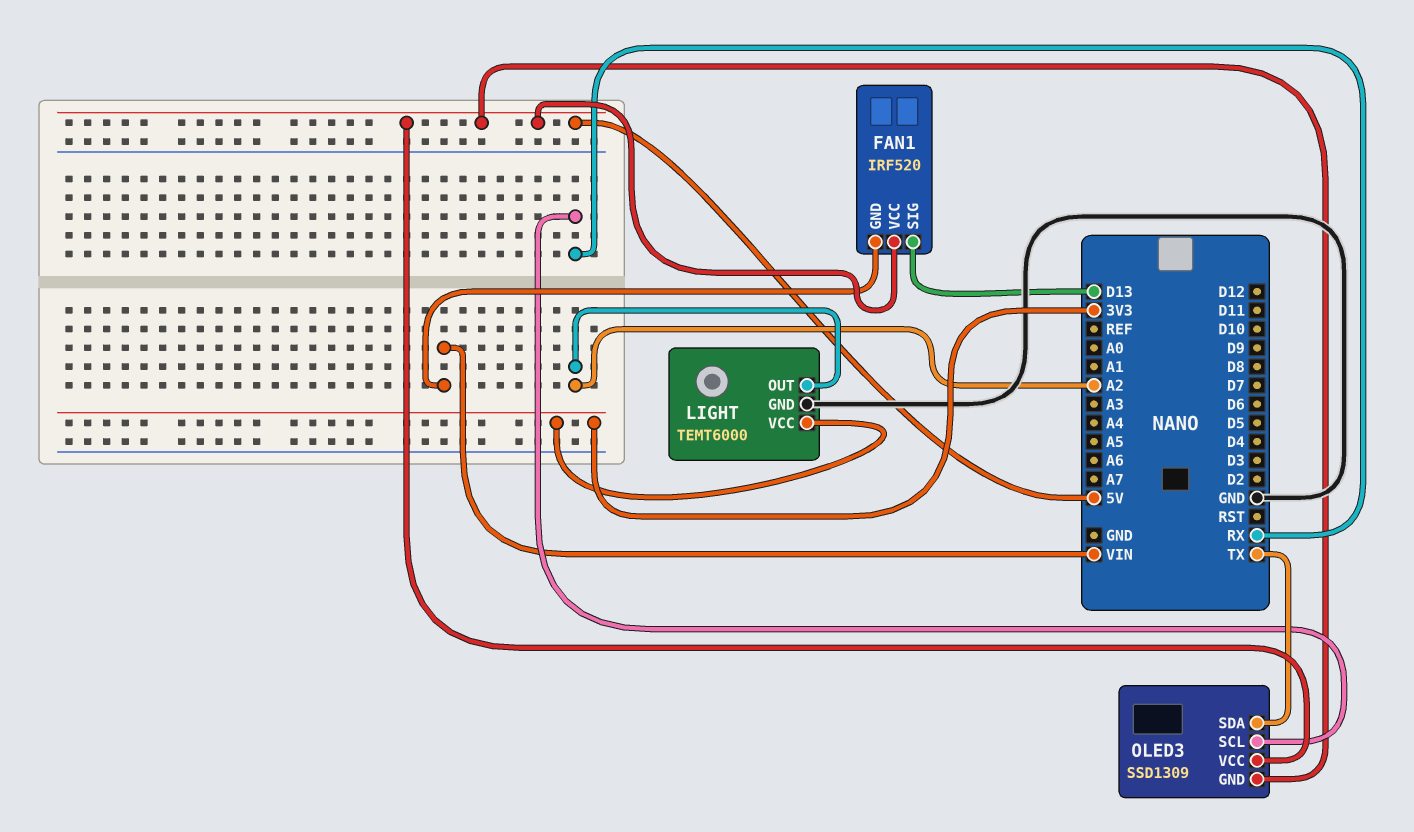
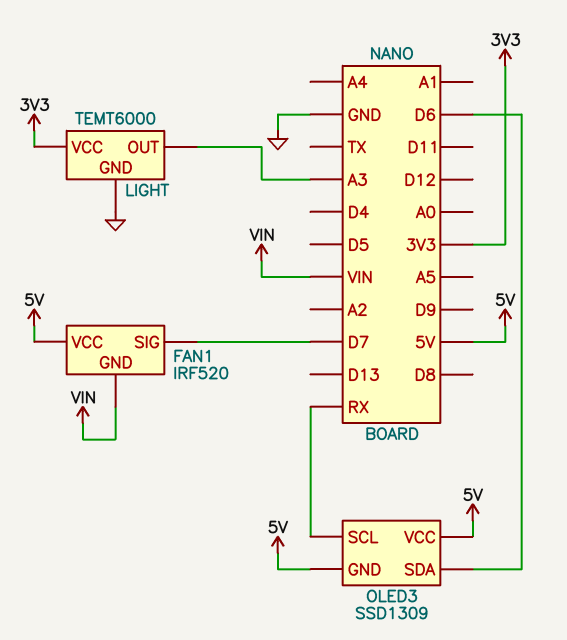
FAN1 pin SIG: D13 -> D7
LIGHT pin OUT: A2 -> A3
OLED3 pin SDA: TX -> D6

